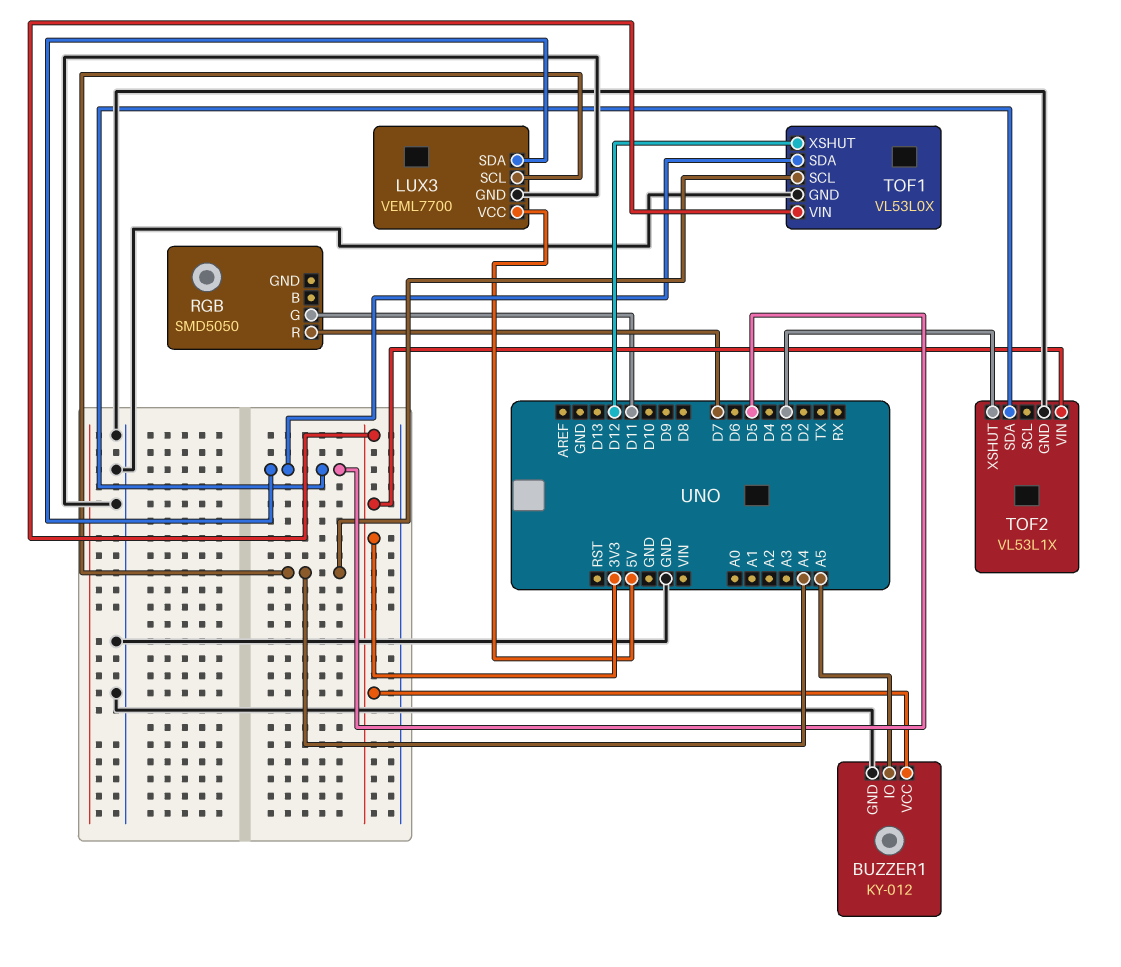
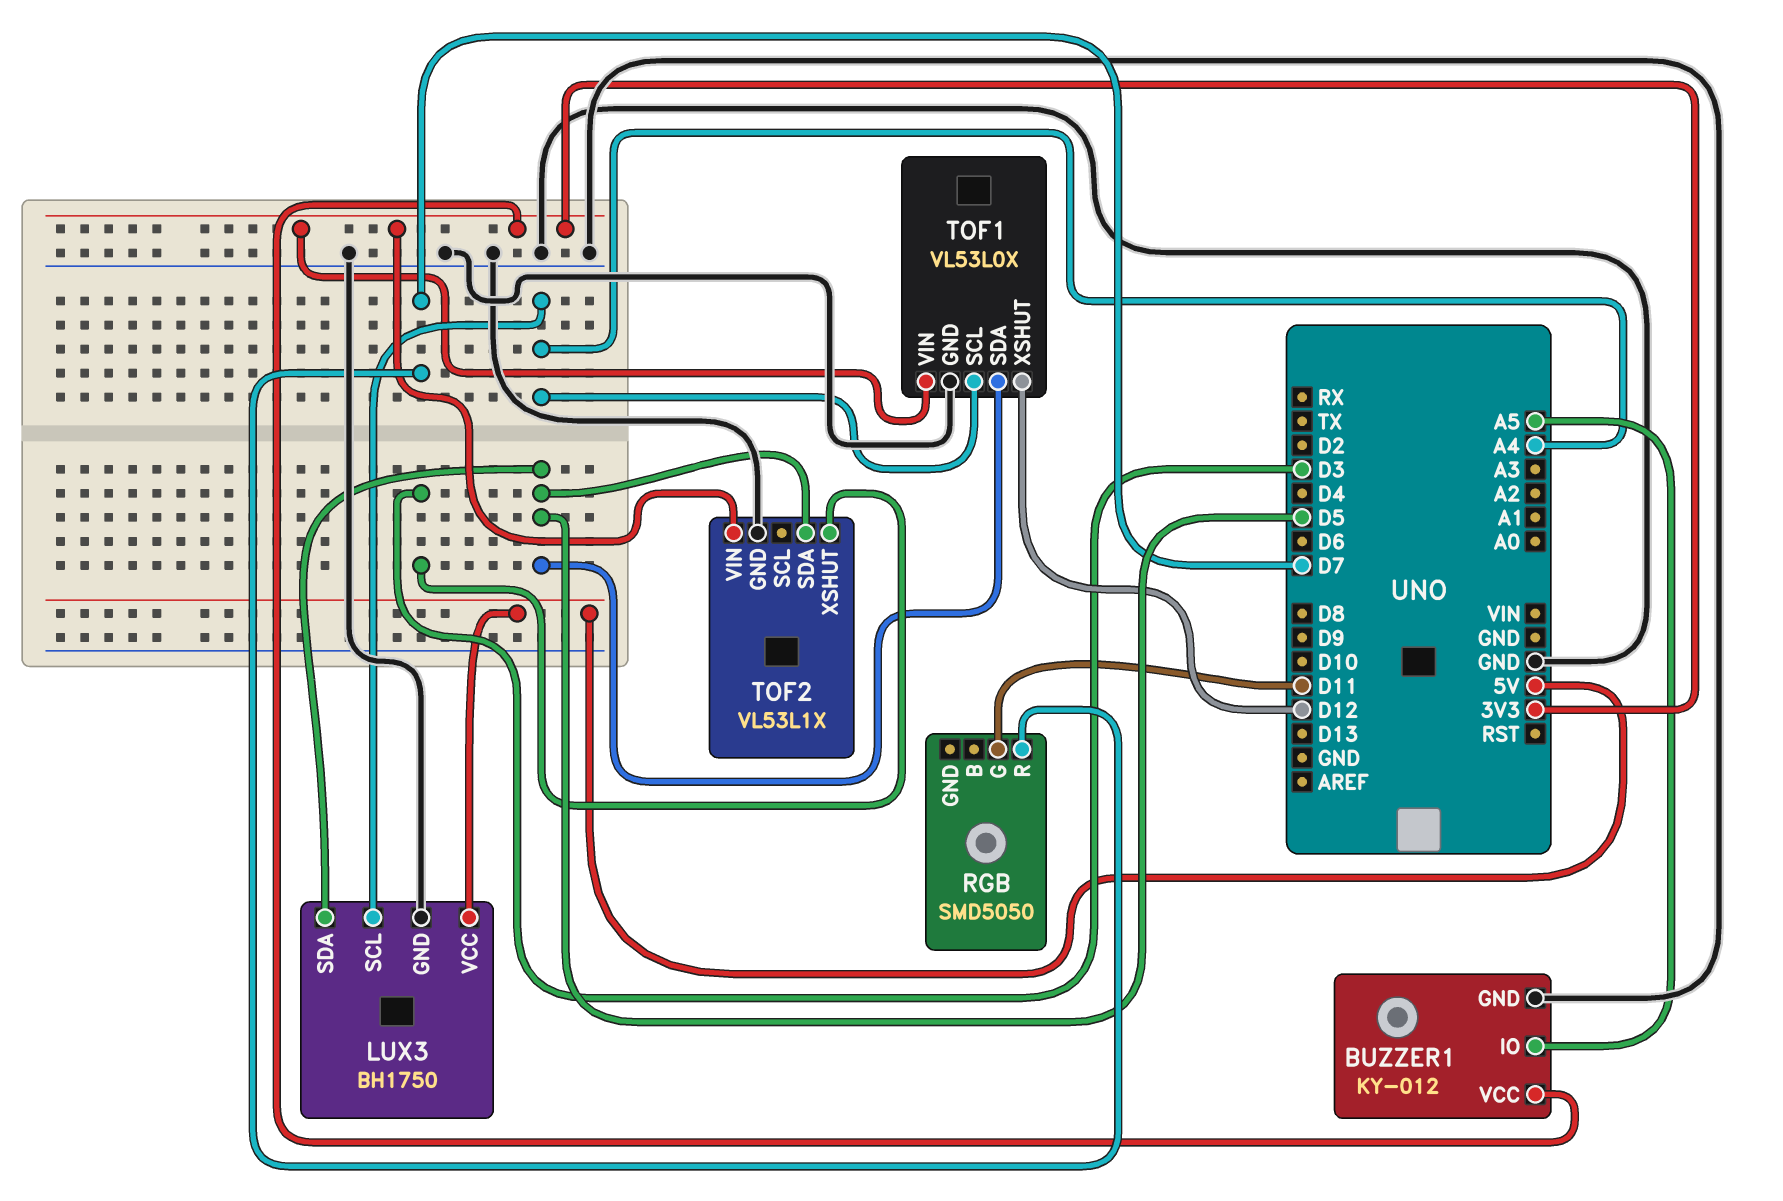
LUX3: VEML7700 -> BH1750

